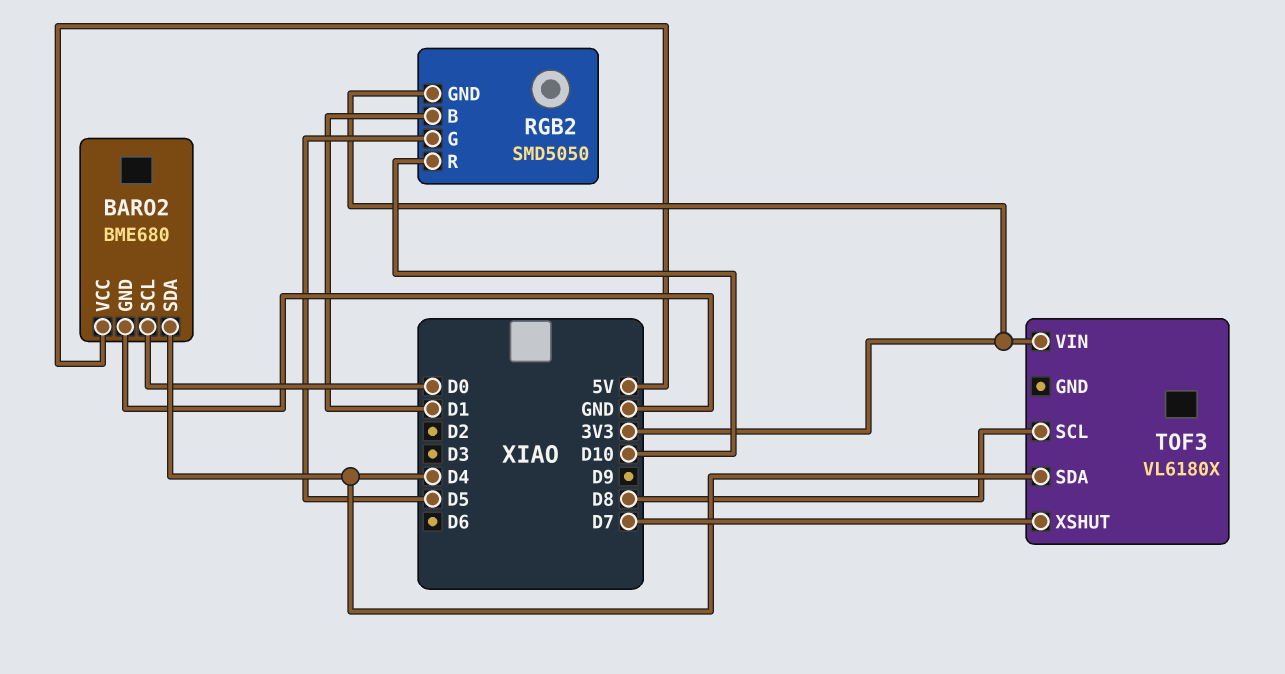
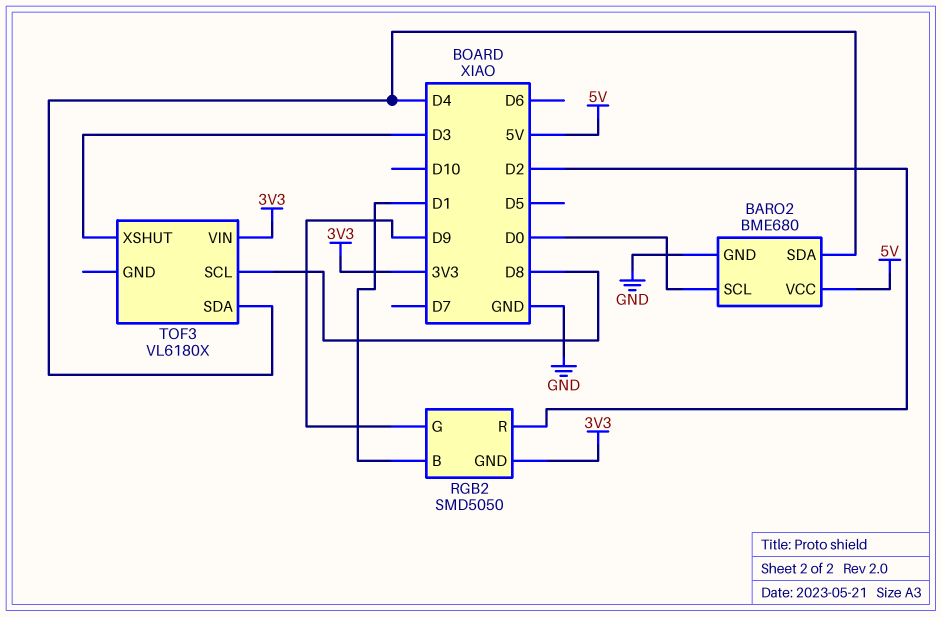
RGB2 pin G: D5 -> D9
RGB2 pin R: D10 -> D2
TOF3 pin XSHUT: D7 -> D3

